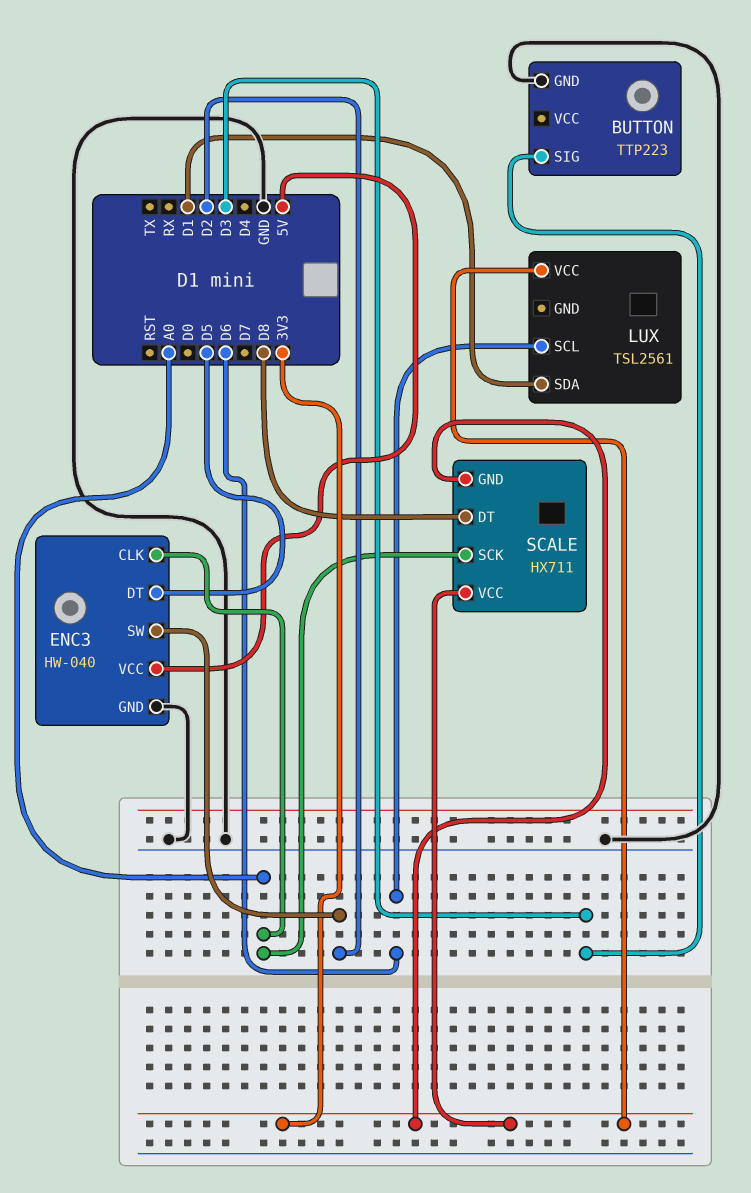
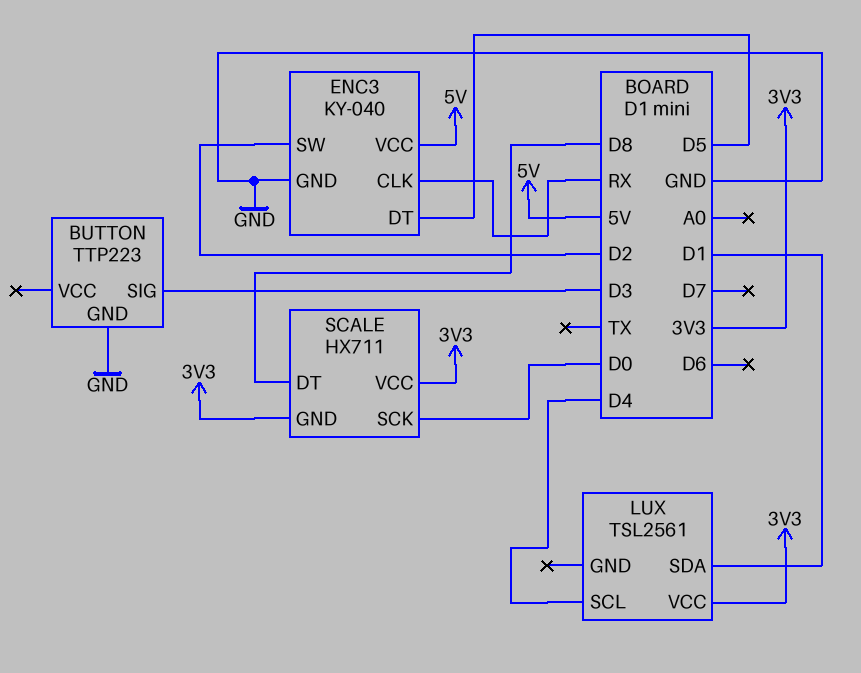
ENC3: HW-040 -> KY-040
ENC3 pin CLK: A0 -> RX
LUX pin SCL: D6 -> D4
SCALE pin SCK: A0 -> D0

